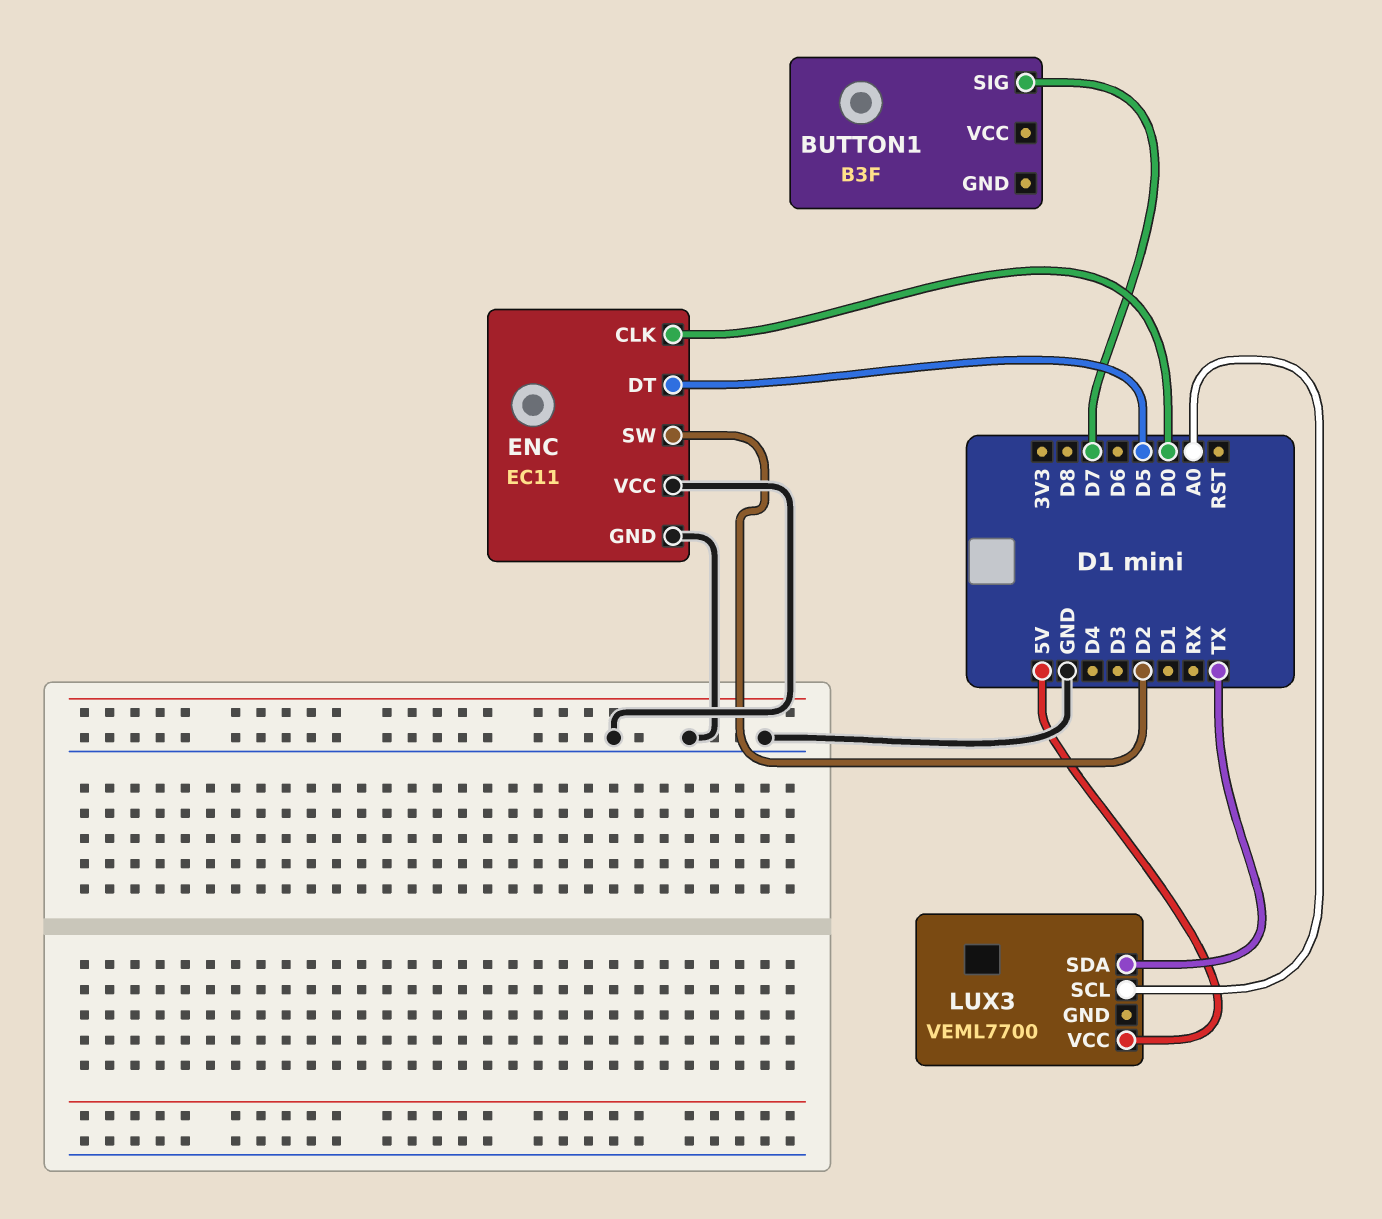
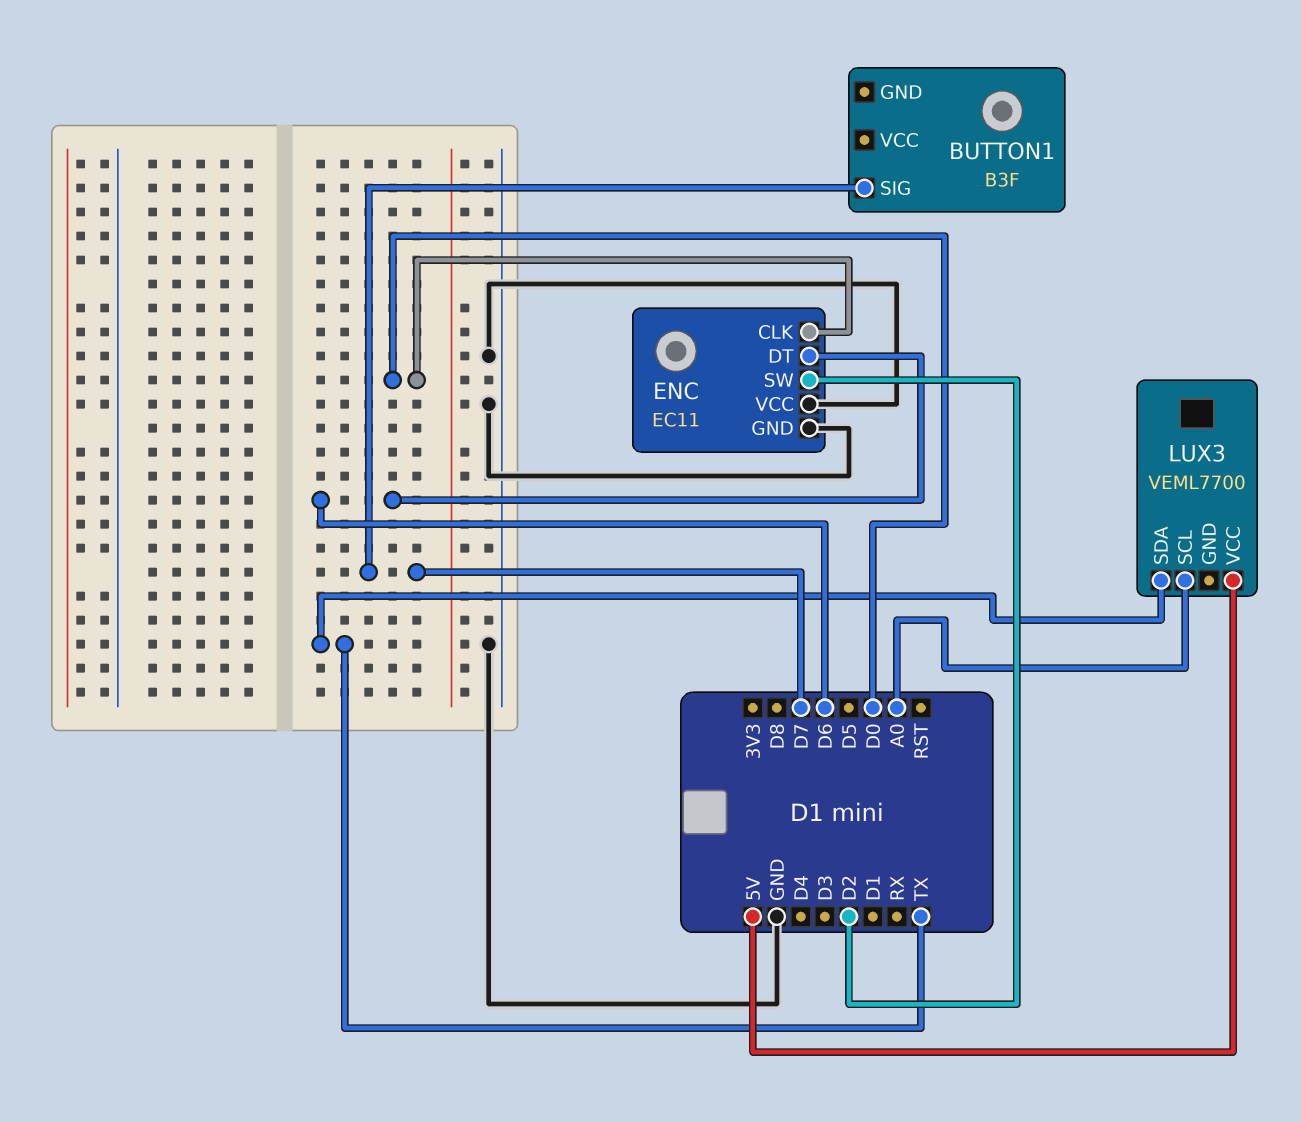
ENC pin DT: D5 -> D6

